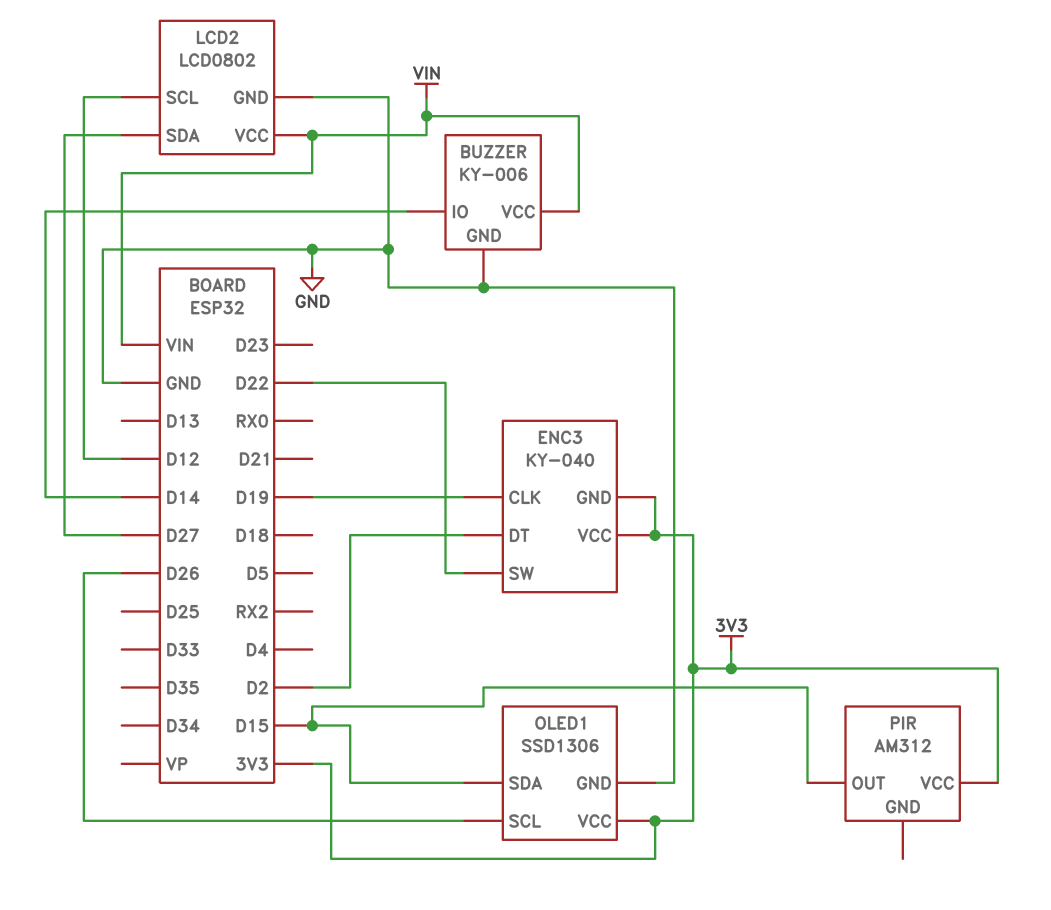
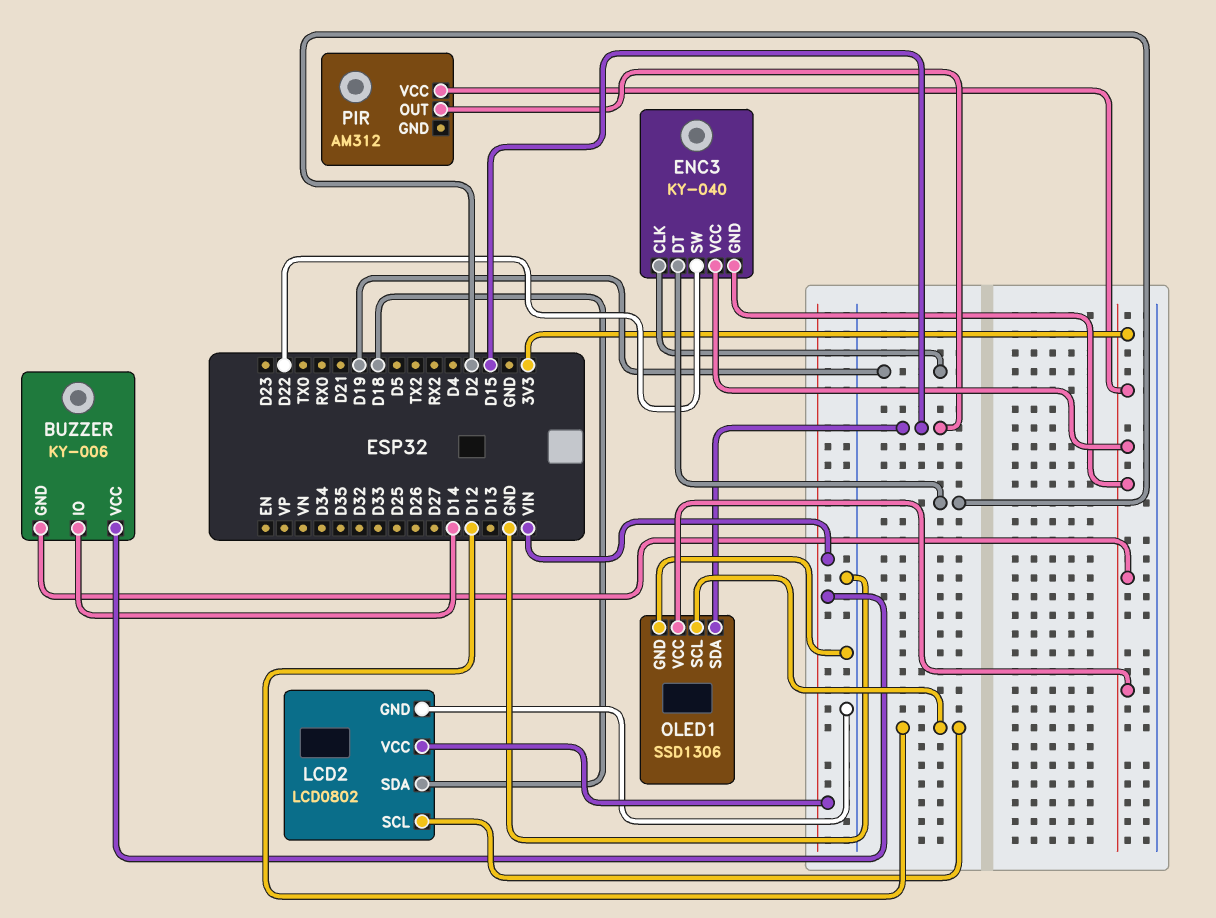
BUZZER pin GND: GND -> 3V3
LCD2 pin SDA: D27 -> D18
OLED1 pin SCL: D26 -> D12

